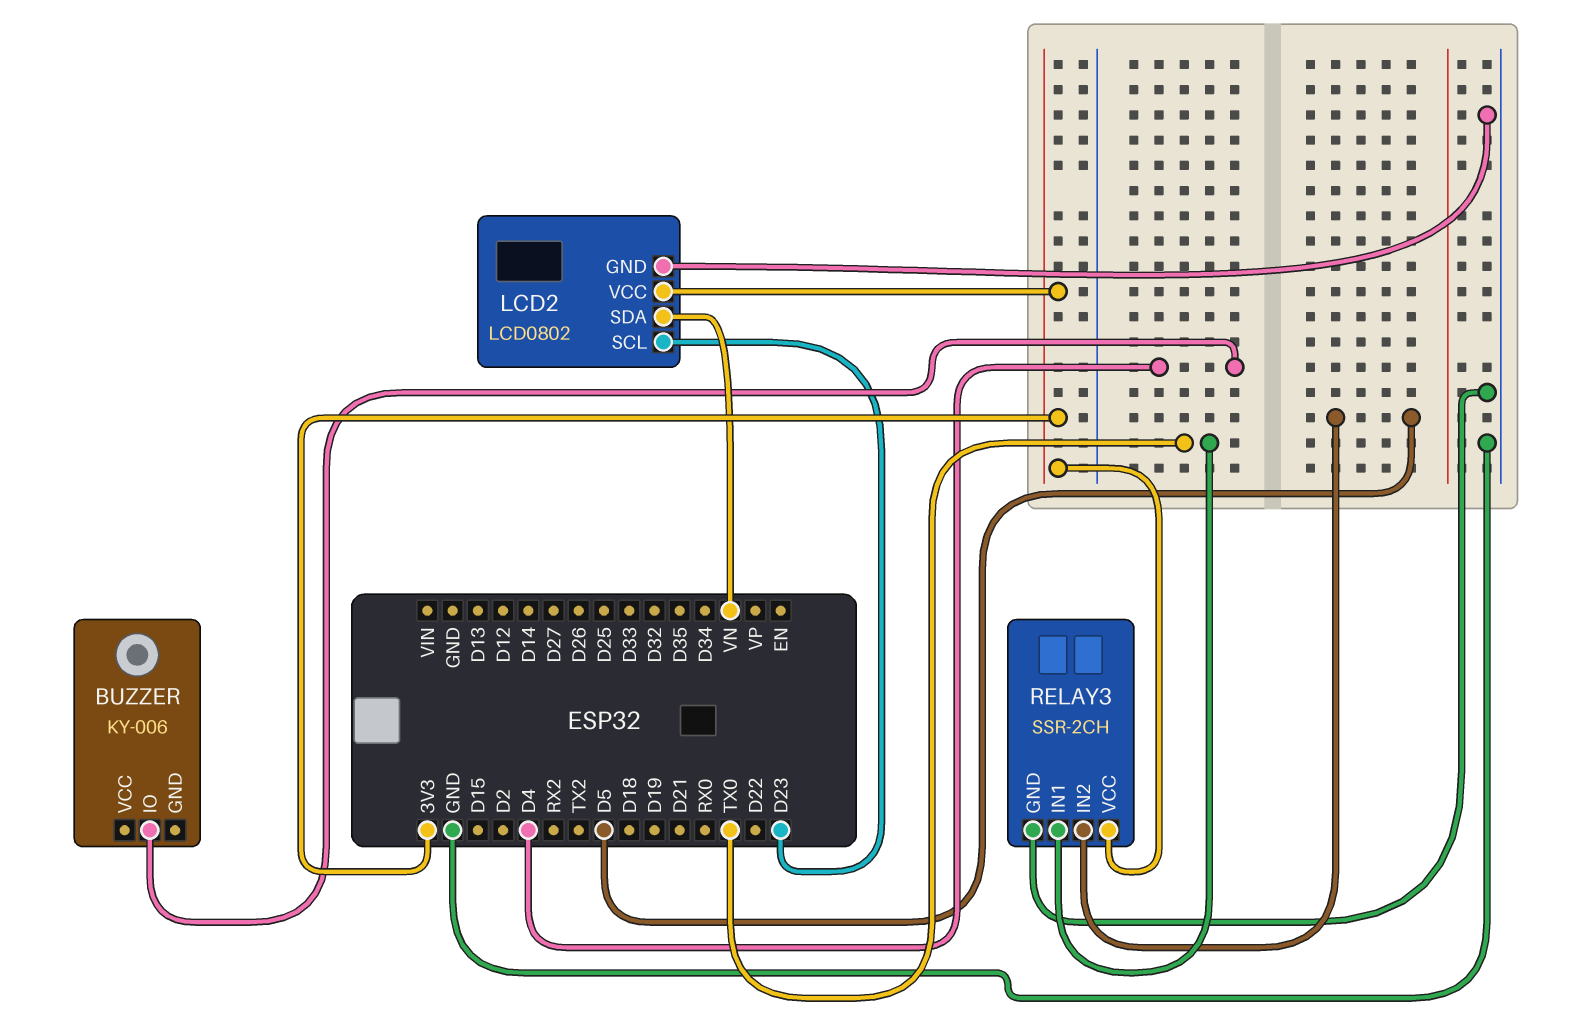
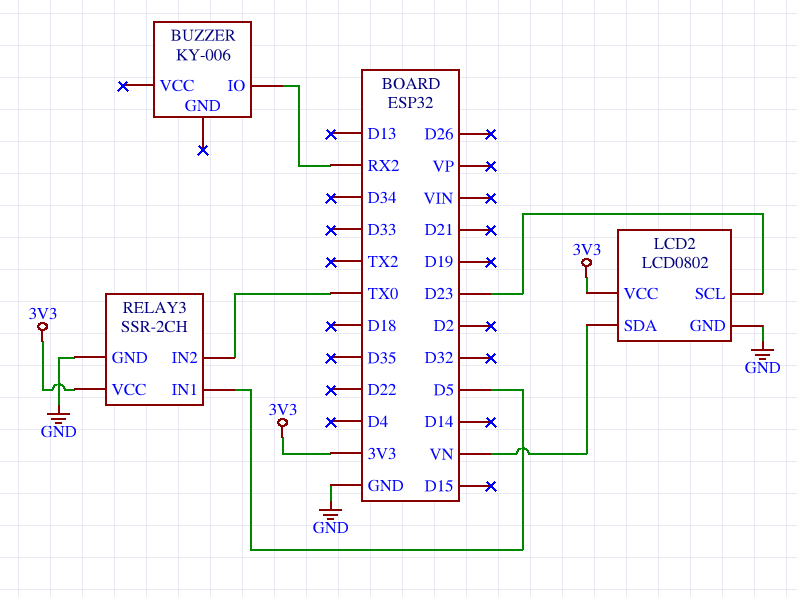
BUZZER pin IO: D4 -> RX2
RELAY3 pin IN1: TX0 -> D5
RELAY3 pin IN2: D5 -> TX0

